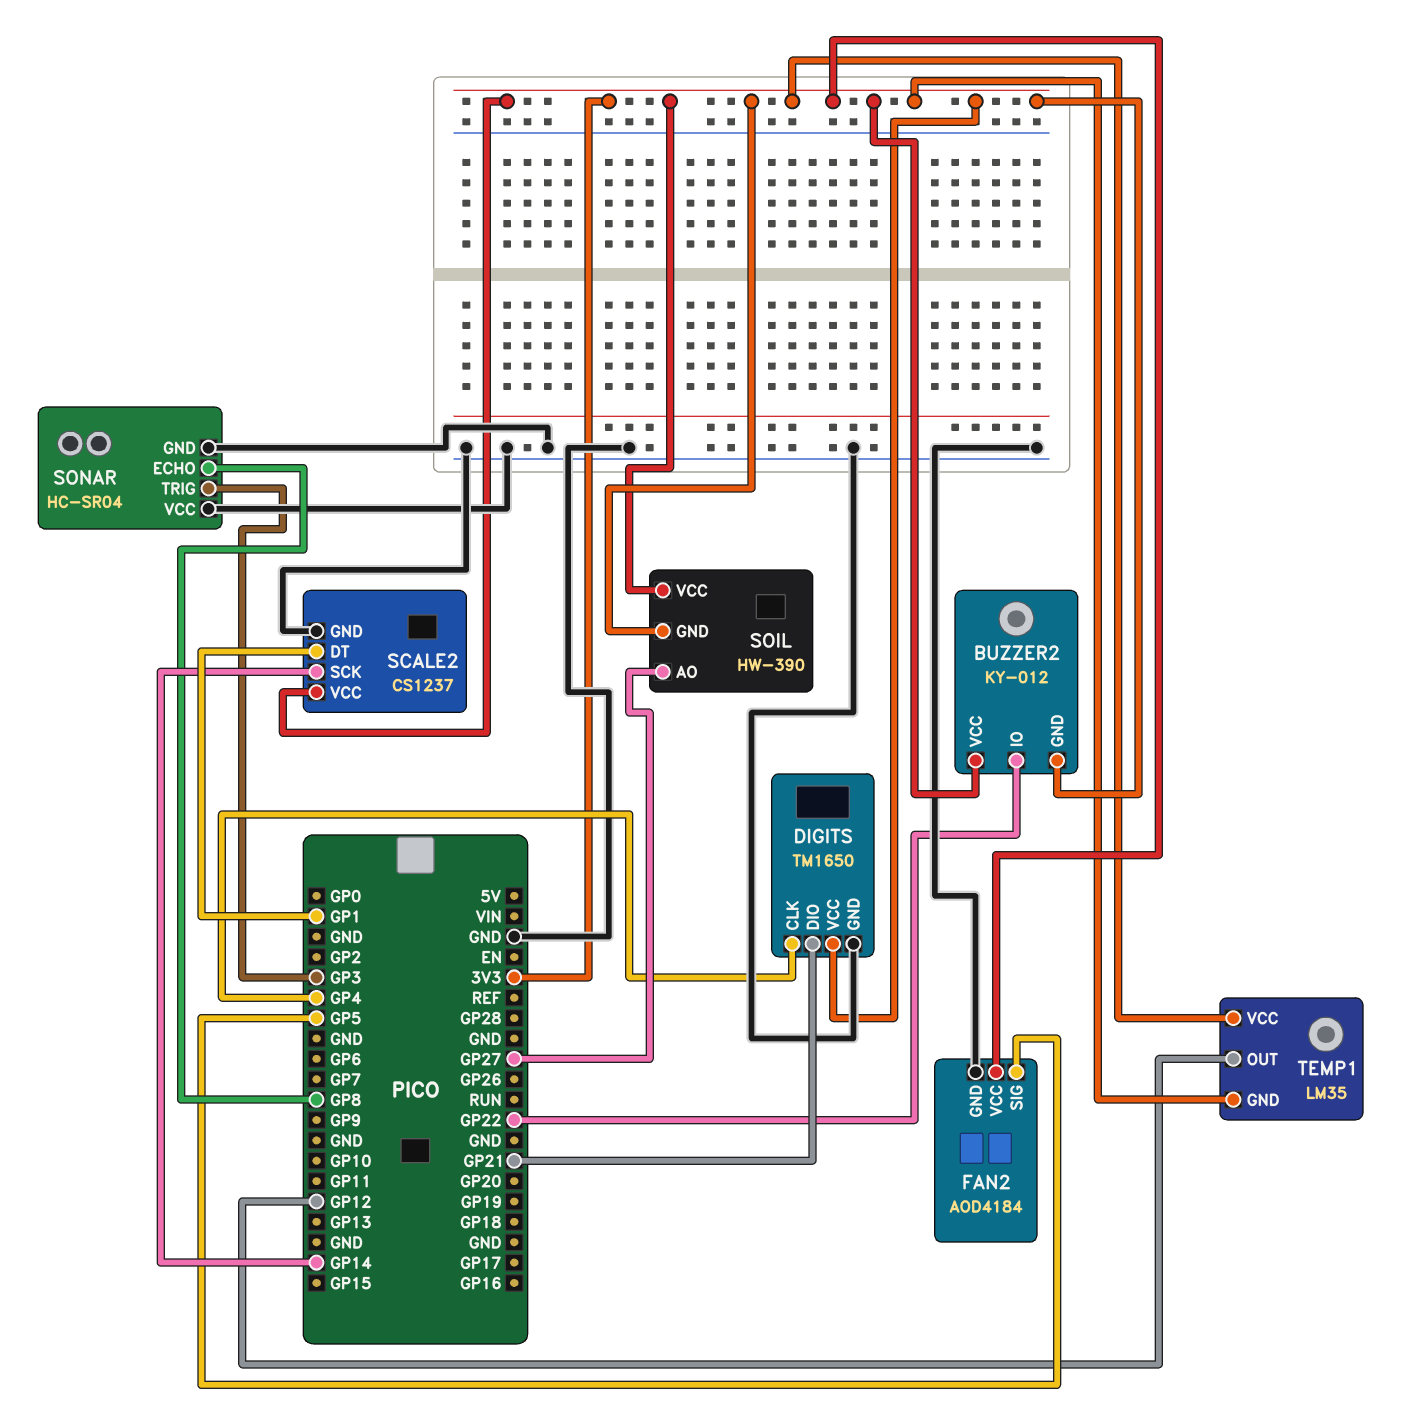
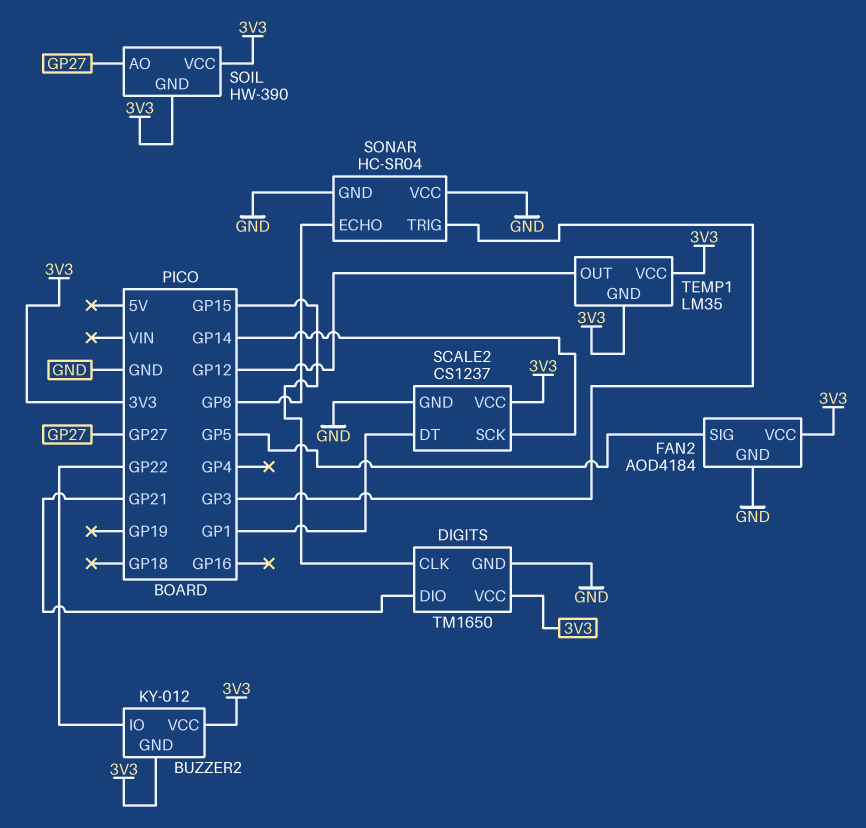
DIGITS pin CLK: GP4 -> GP15

